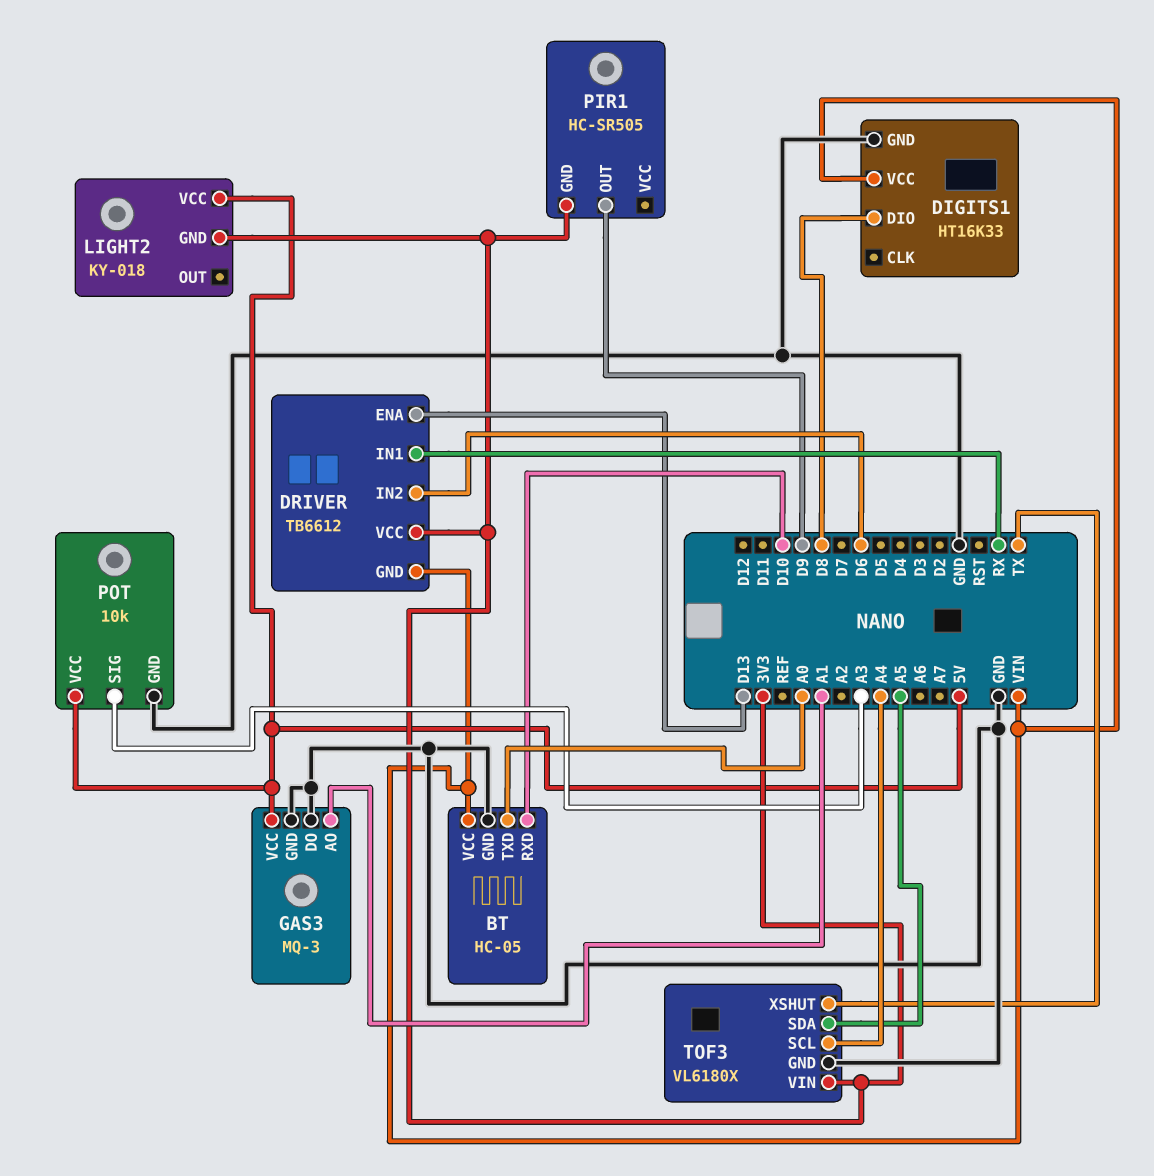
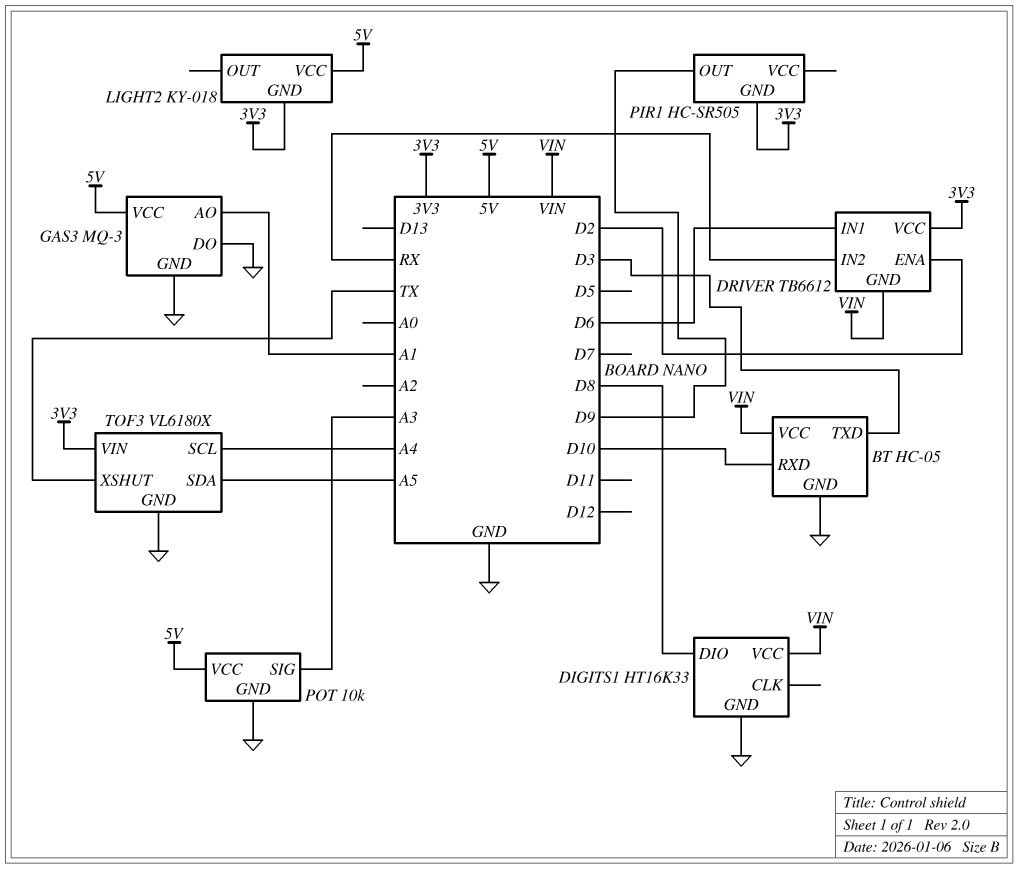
BT pin TXD: A0 -> D3
DRIVER pin ENA: D13 -> D2
DRIVER pin IN1: RX -> D6
DRIVER pin IN2: D6 -> RX

